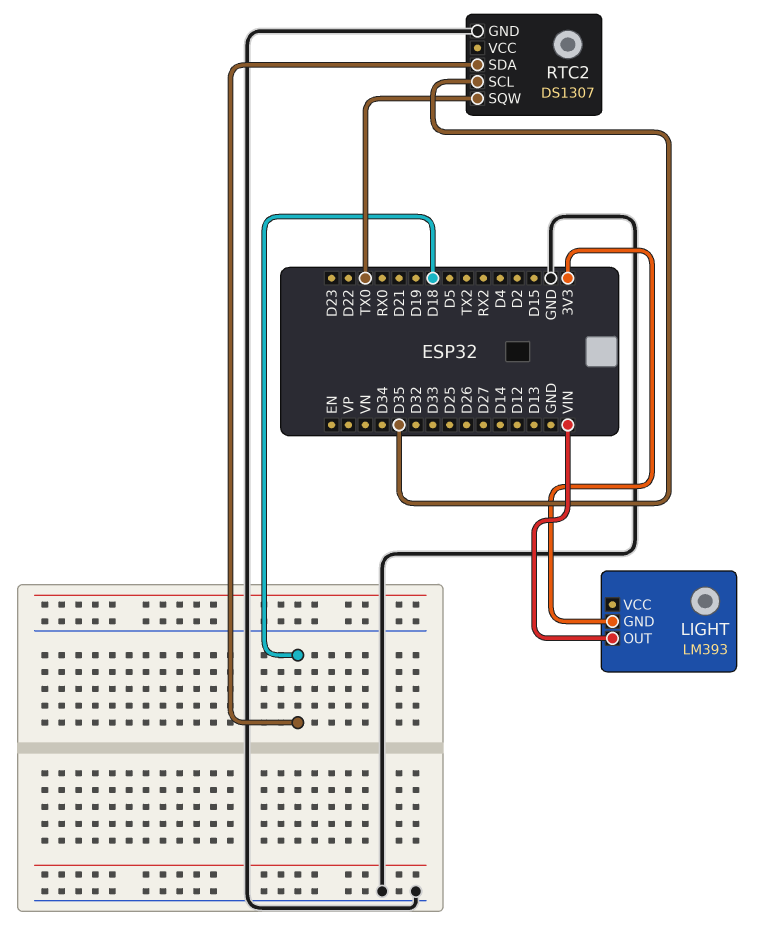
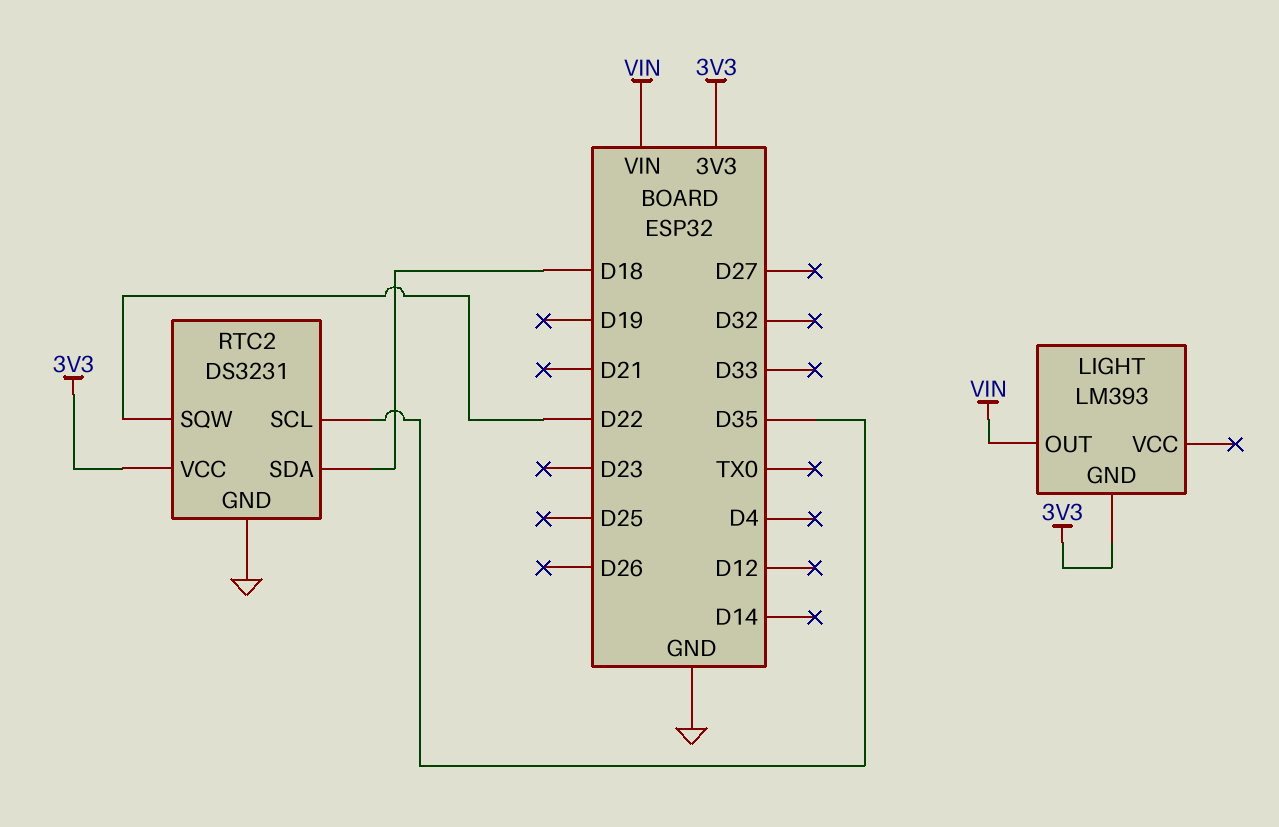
RTC2: DS1307 -> DS3231
RTC2 pin SQW: TX0 -> D22
RTC2 pin VCC: none -> 3V3

